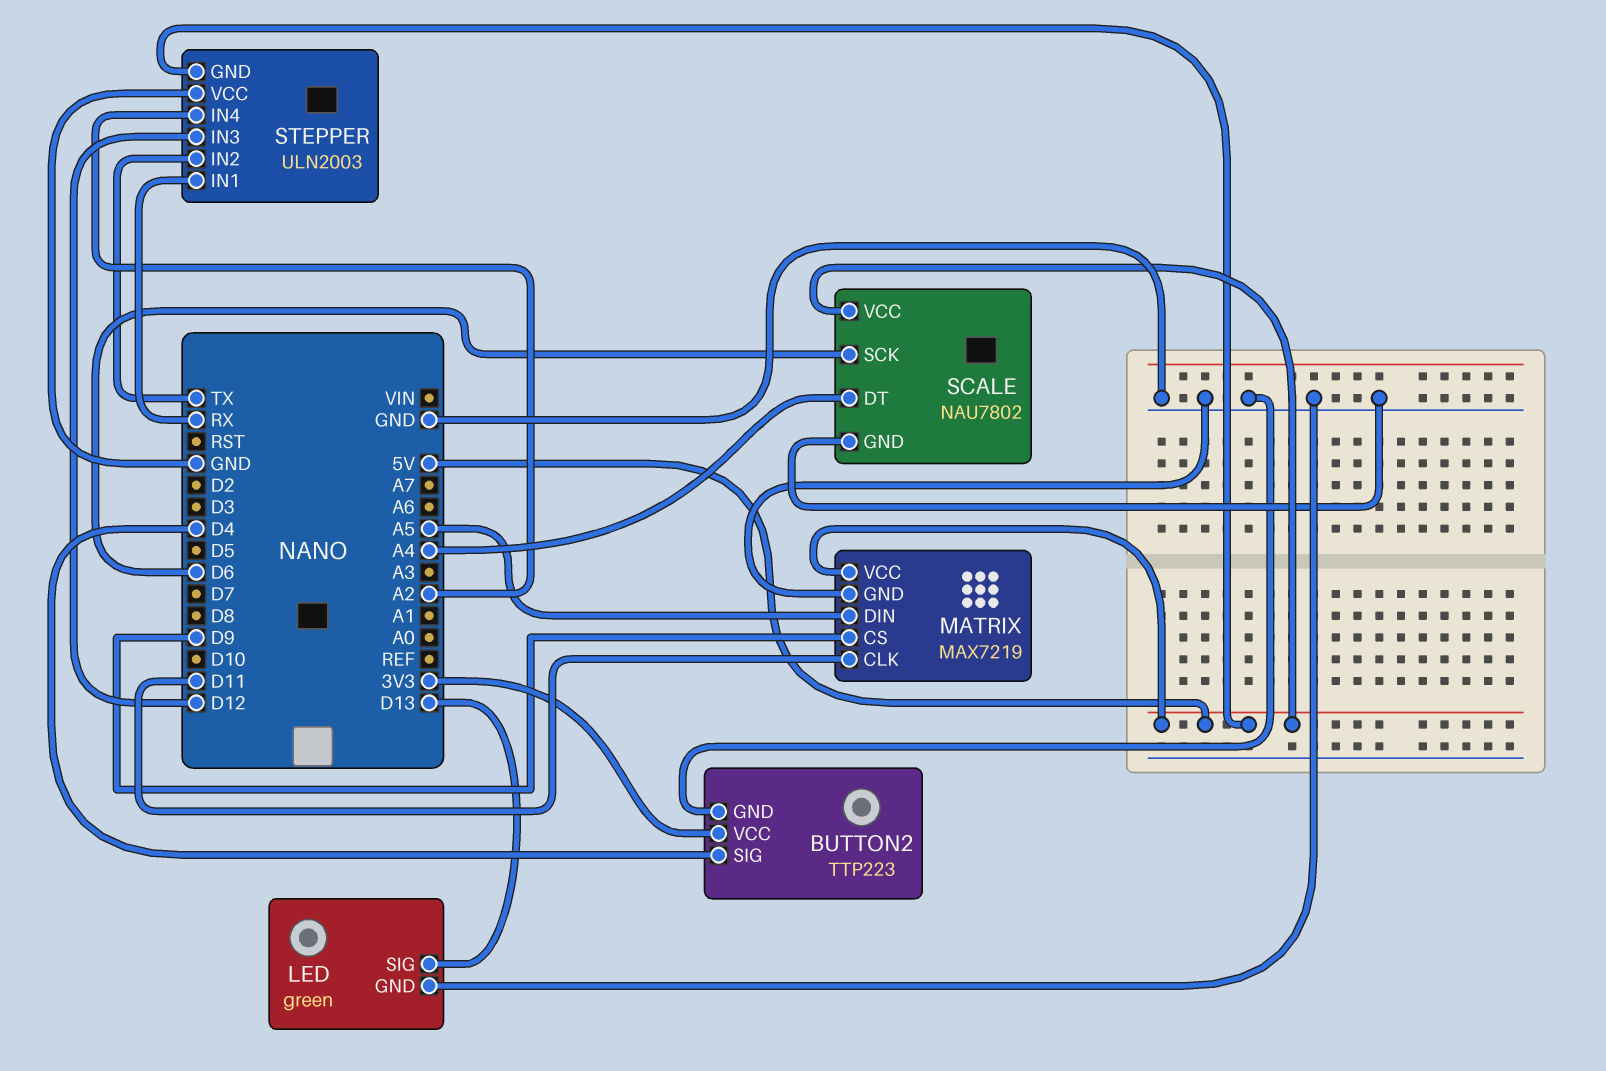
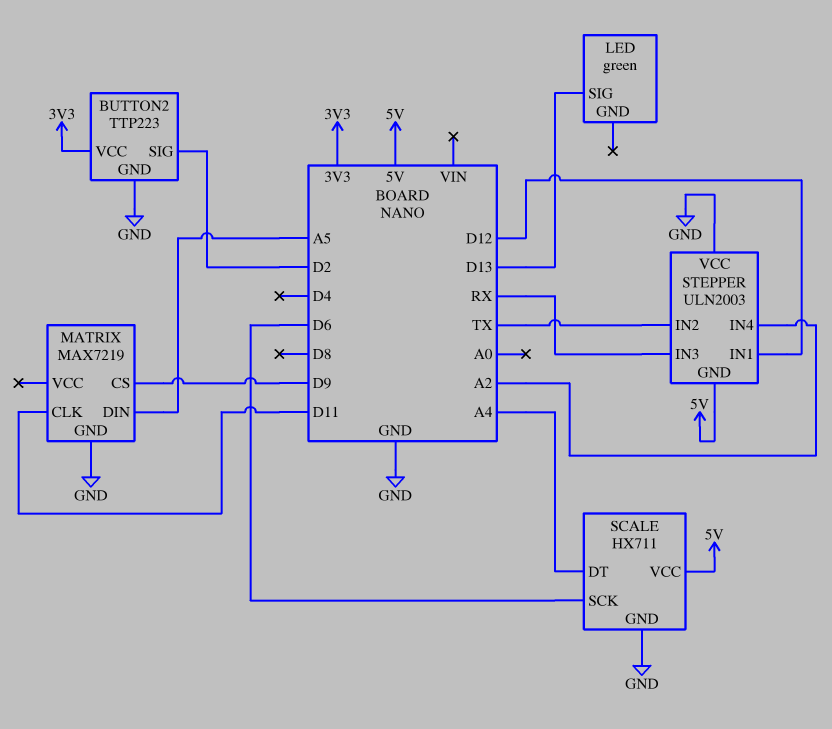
BUTTON2 pin SIG: D4 -> D2
LED pin GND: GND -> none
MATRIX pin VCC: 5V -> none
SCALE: NAU7802 -> HX711
STEPPER pin IN1: RX -> D12
STEPPER pin IN3: D12 -> RX

